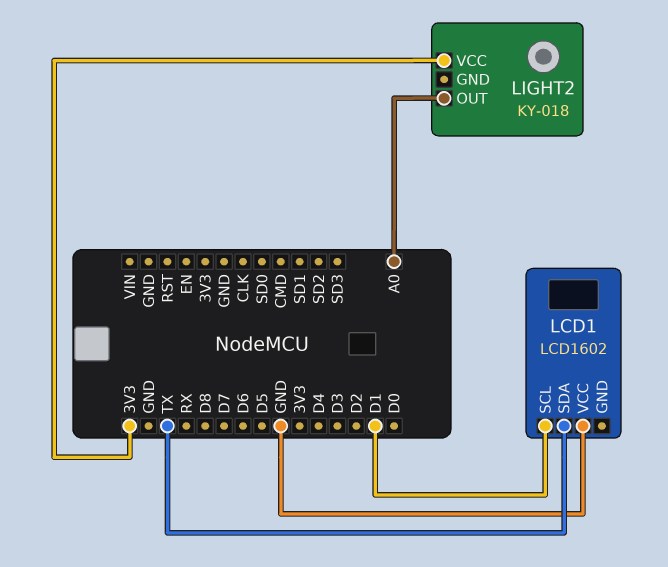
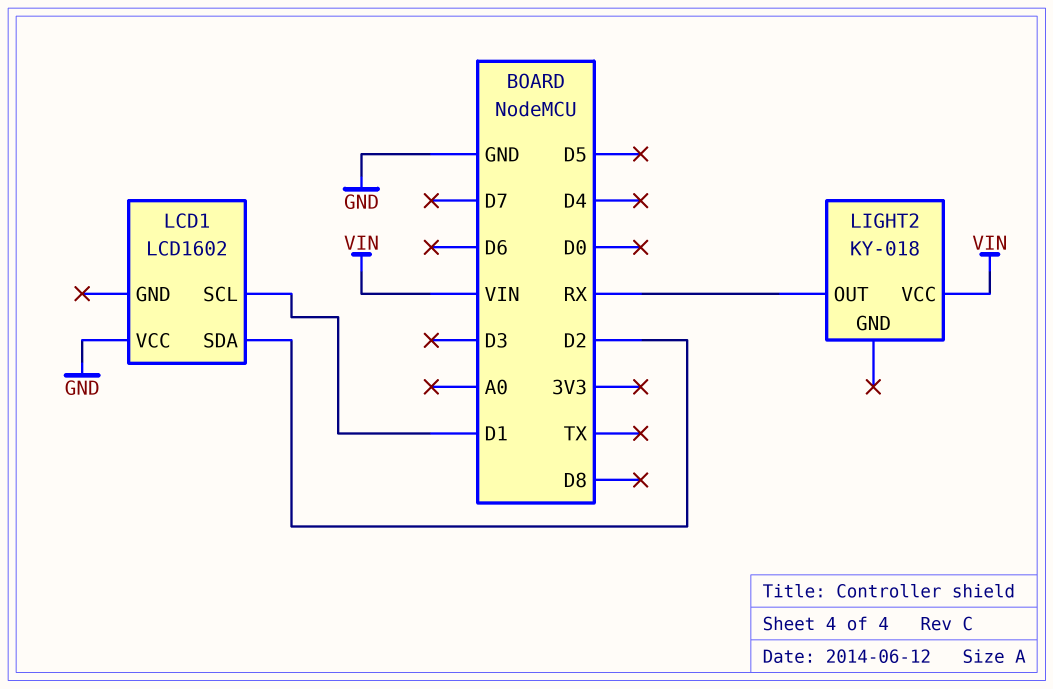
LCD1 pin SDA: TX -> D2
LIGHT2 pin OUT: A0 -> RX
LIGHT2 pin VCC: 3V3 -> VIN

